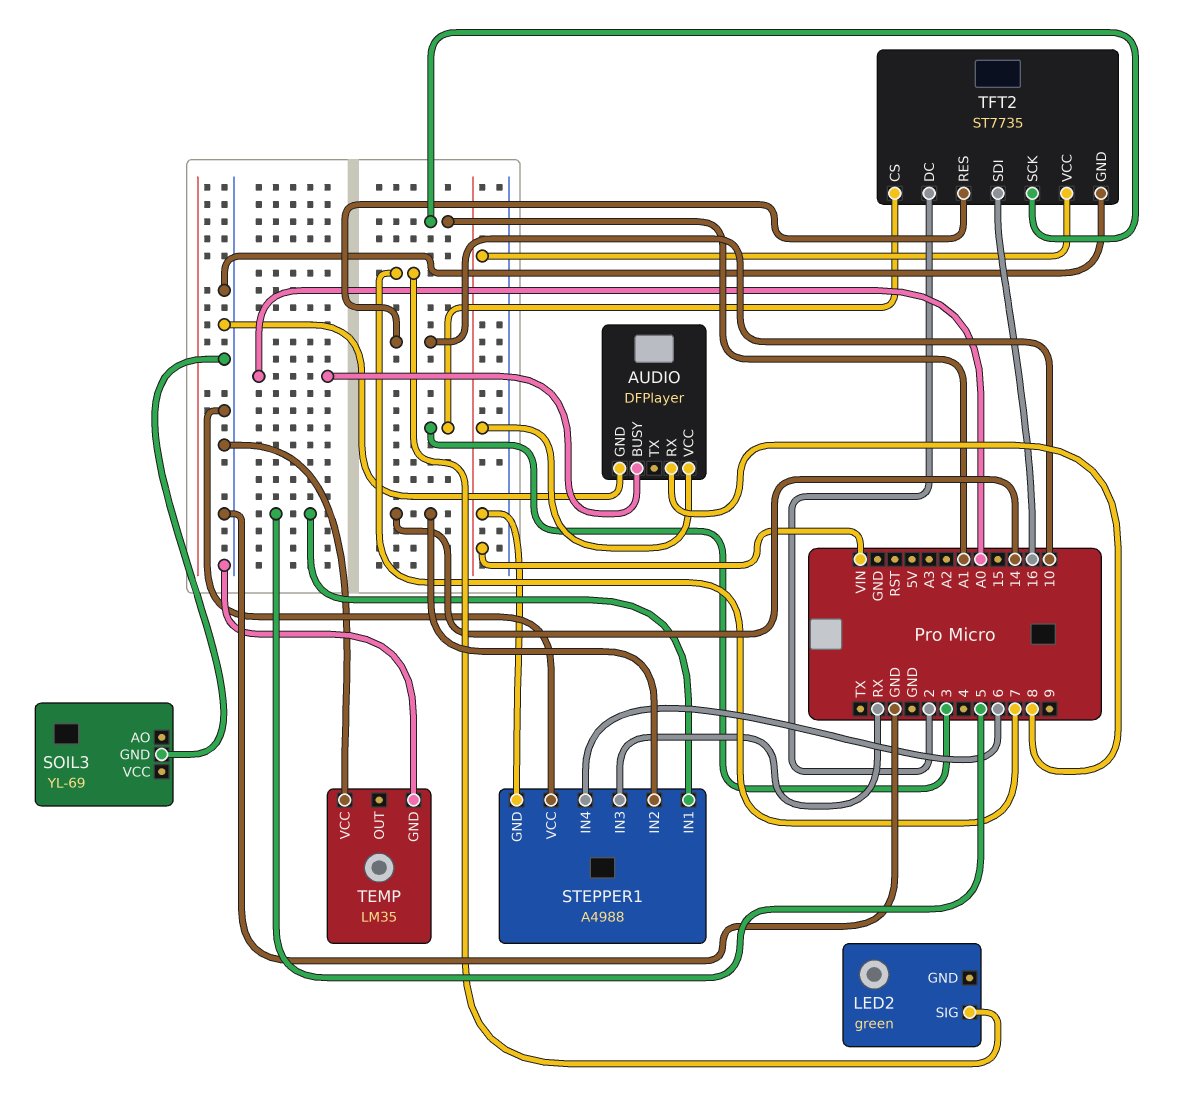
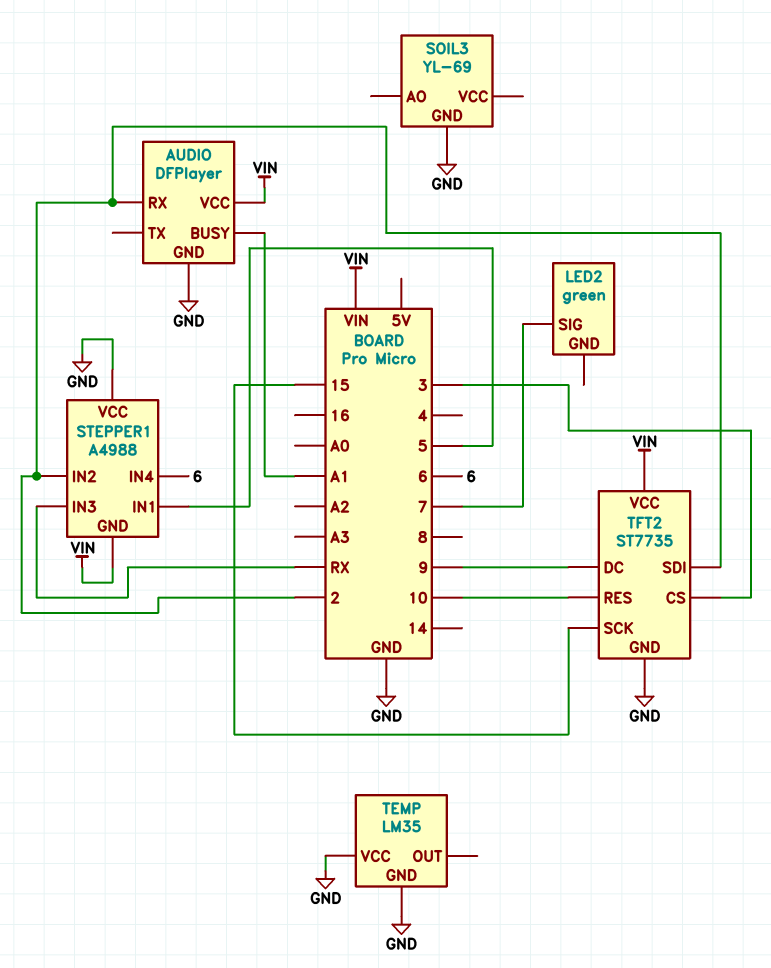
AUDIO pin BUSY: A0 -> A1
AUDIO pin RX: 8 -> 2
STEPPER1 pin IN2: 14 -> 2
TFT2 pin DC: 2 -> 9
TFT2 pin SCK: A1 -> 15
TFT2 pin SDI: 16 -> 2

